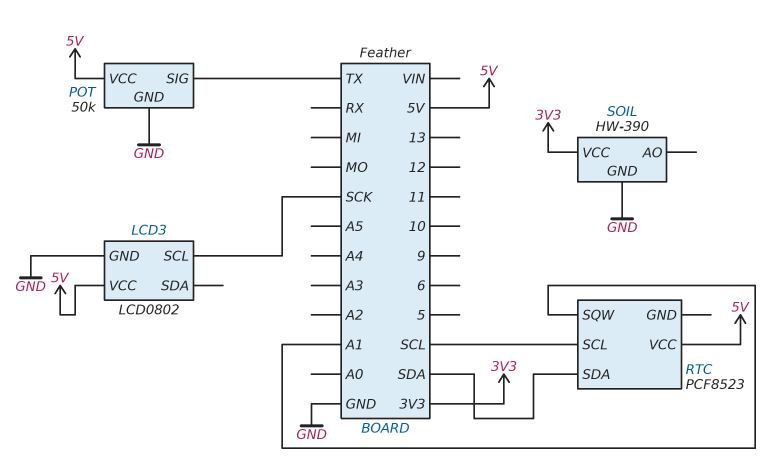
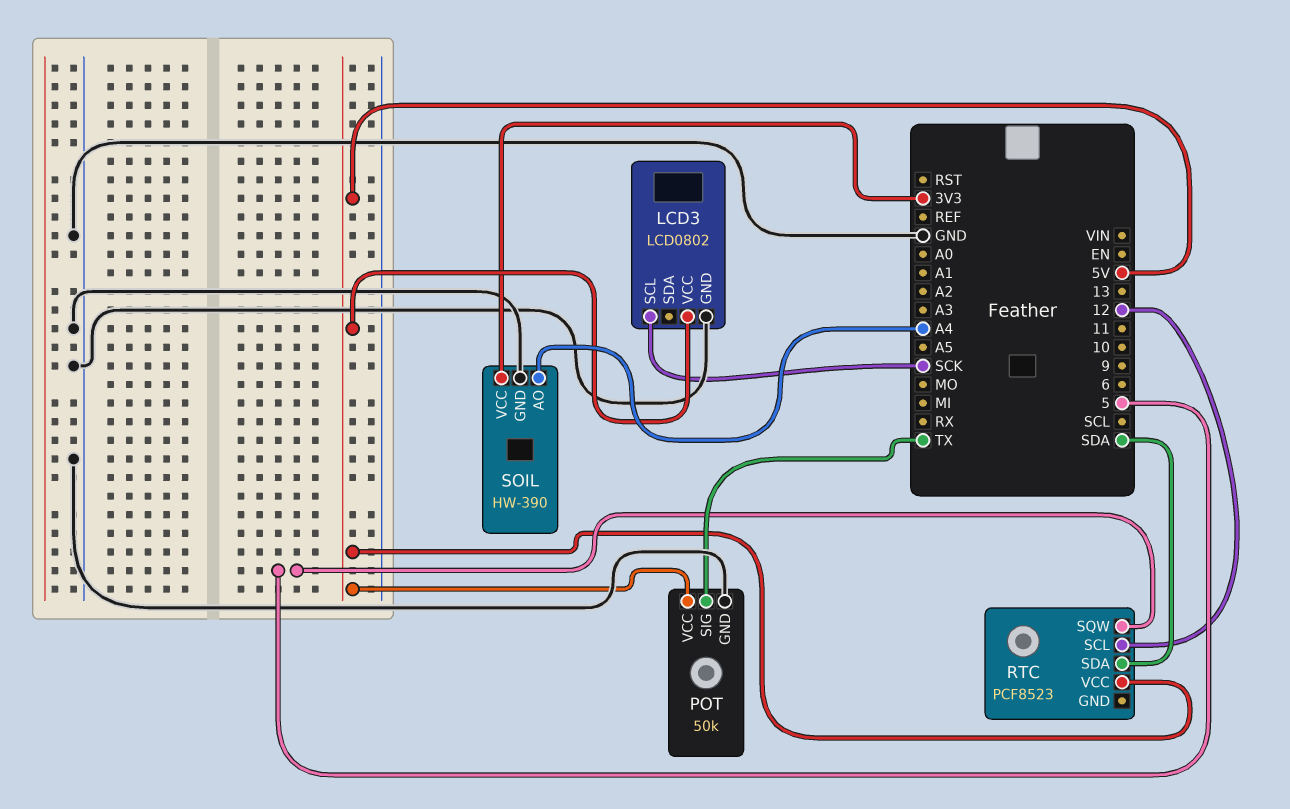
RTC pin SCL: SCL -> 12
RTC pin SQW: A1 -> 5
SOIL pin AO: none -> A4

